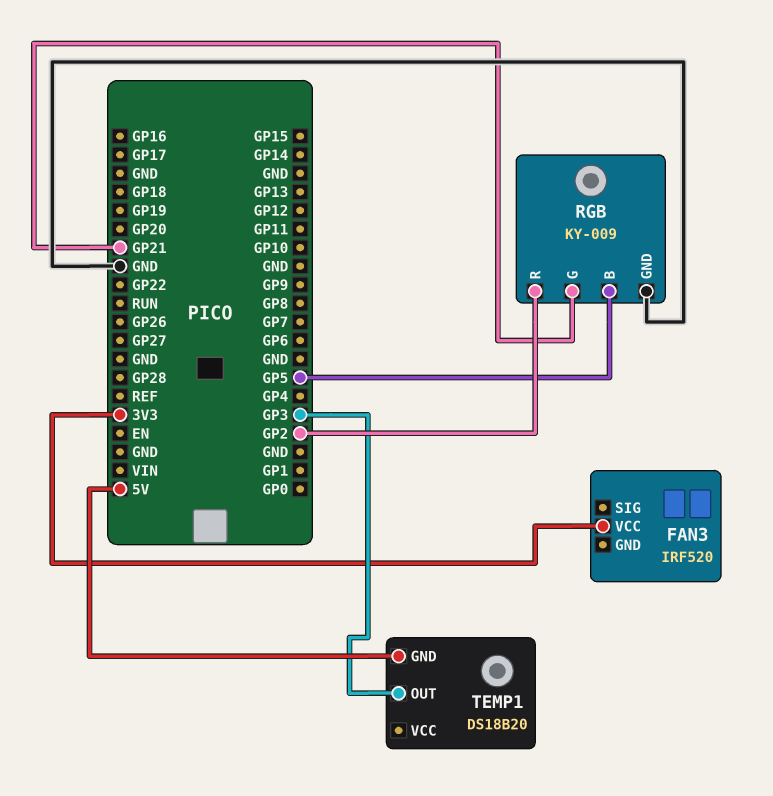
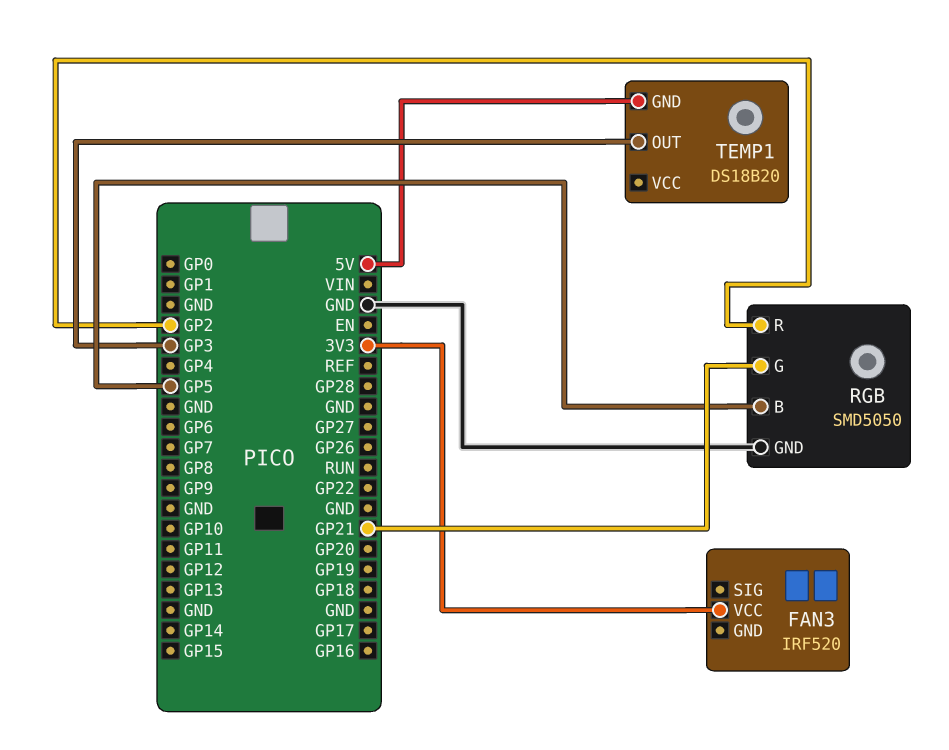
RGB: KY-009 -> SMD5050

